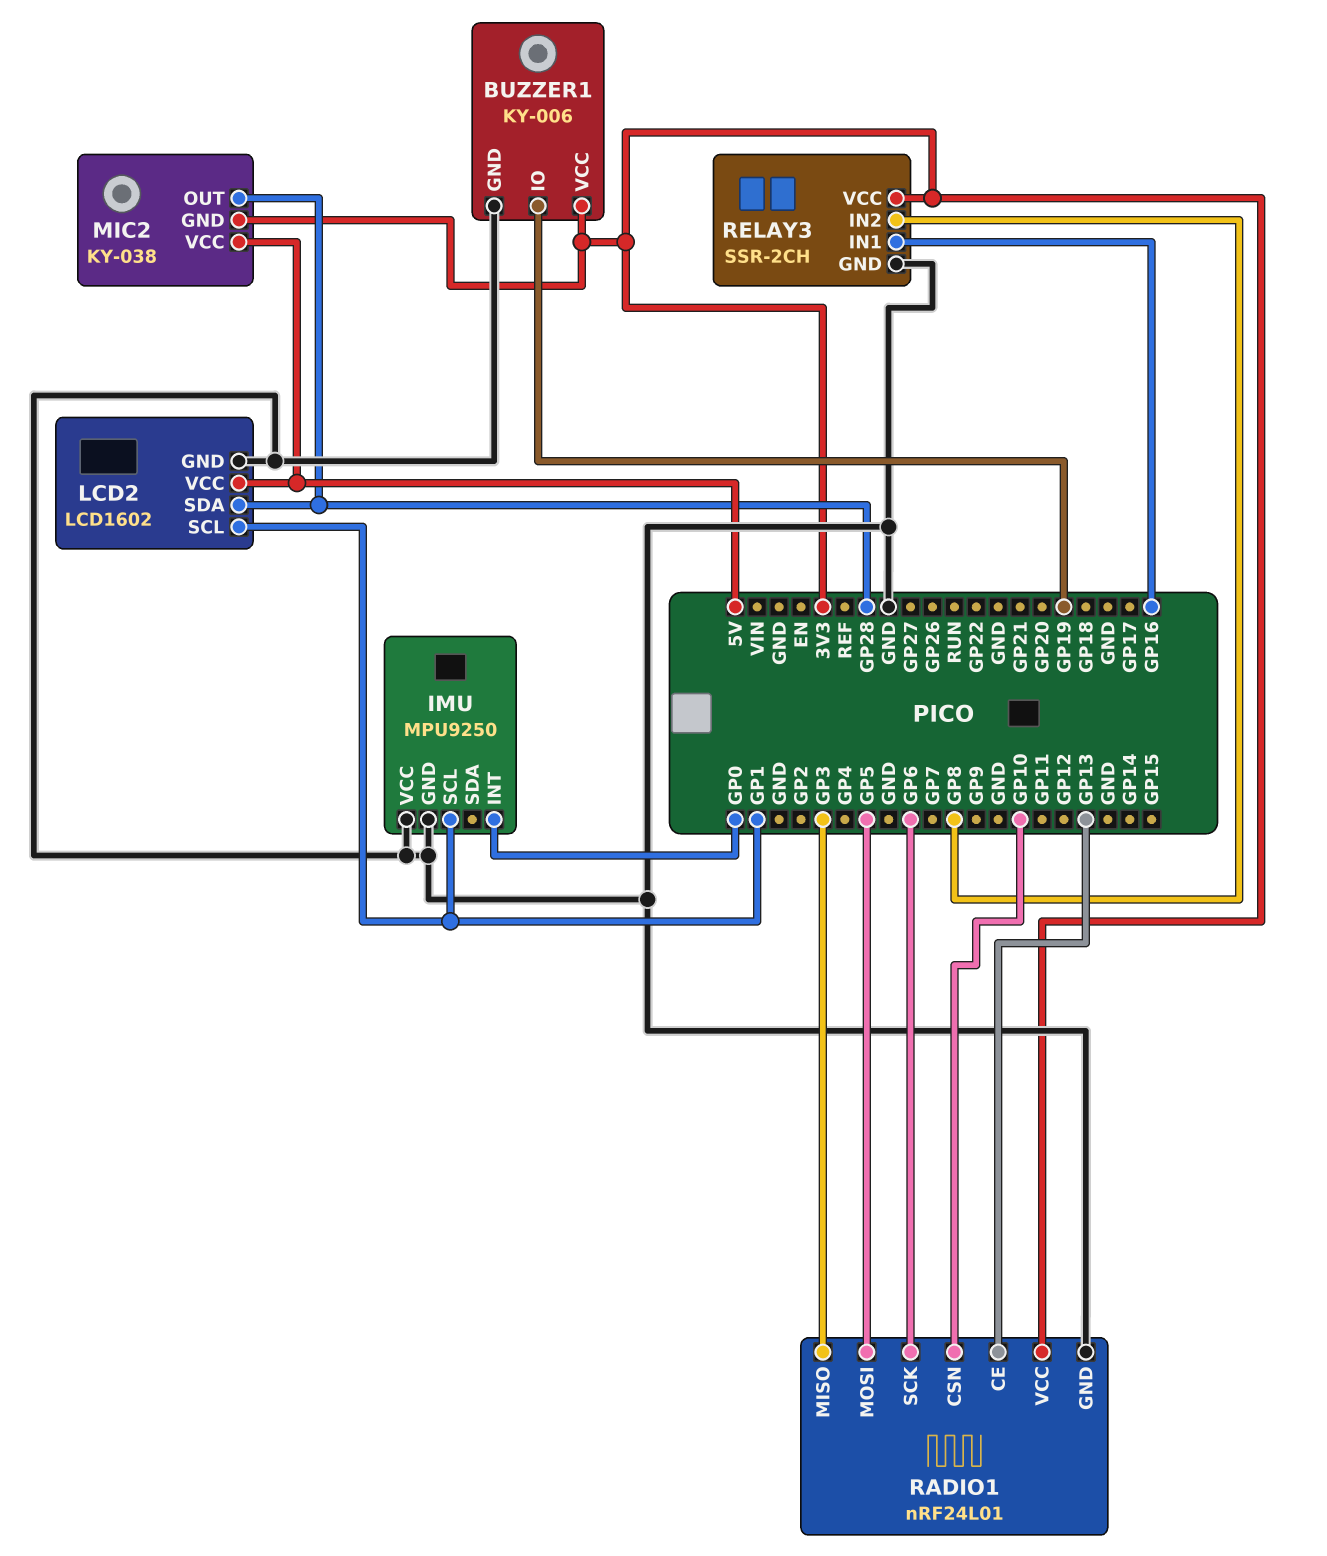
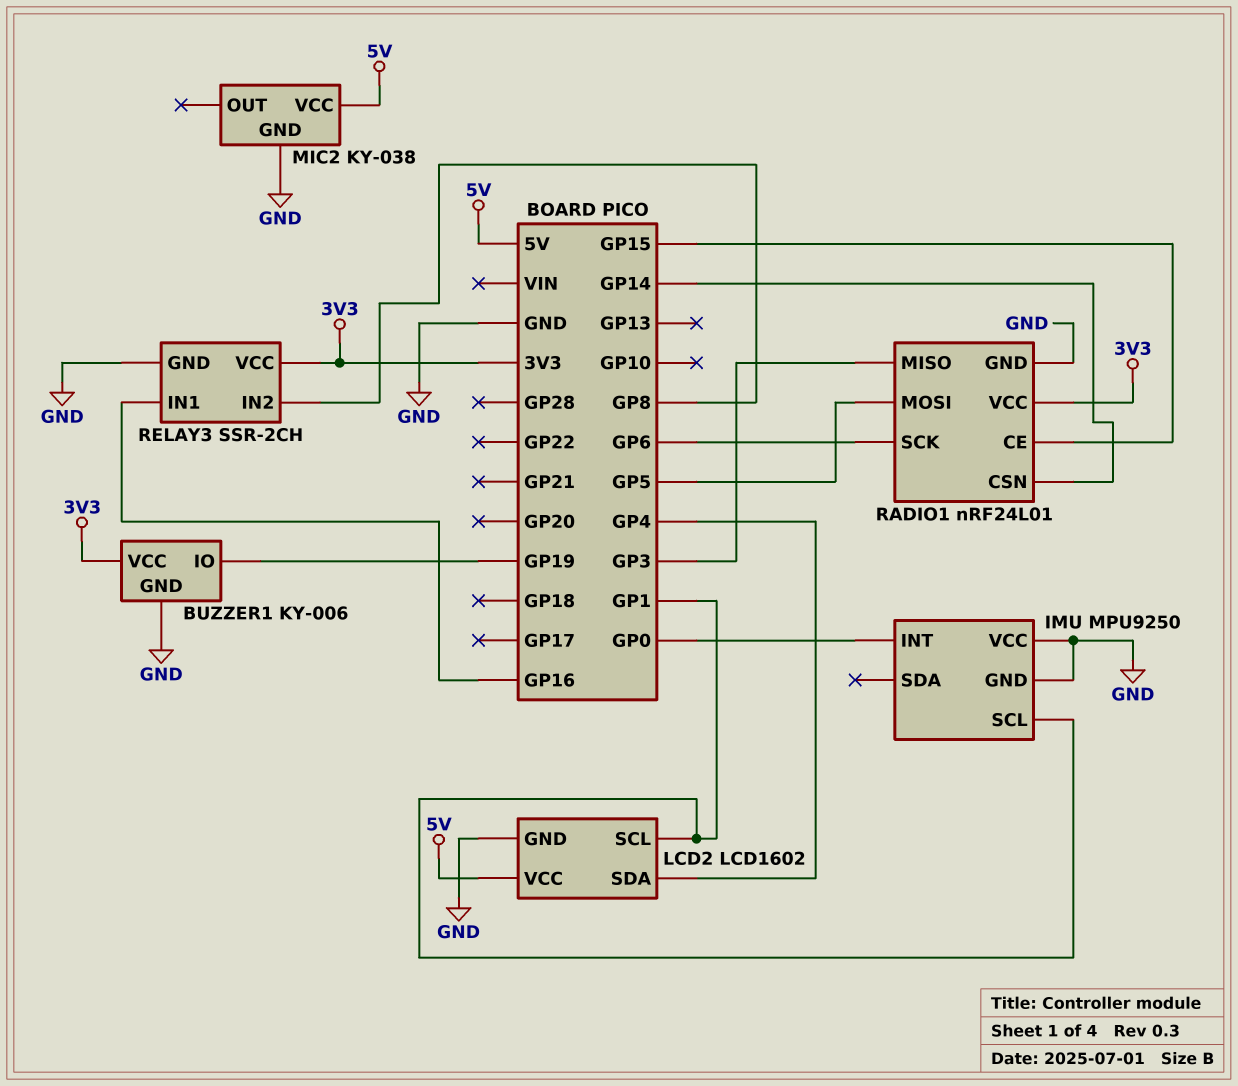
LCD2 pin SDA: GP28 -> GP4
MIC2 pin GND: 3V3 -> GND
MIC2 pin OUT: GP28 -> none
RADIO1 pin CE: GP13 -> GP15
RADIO1 pin CSN: GP10 -> GP14

